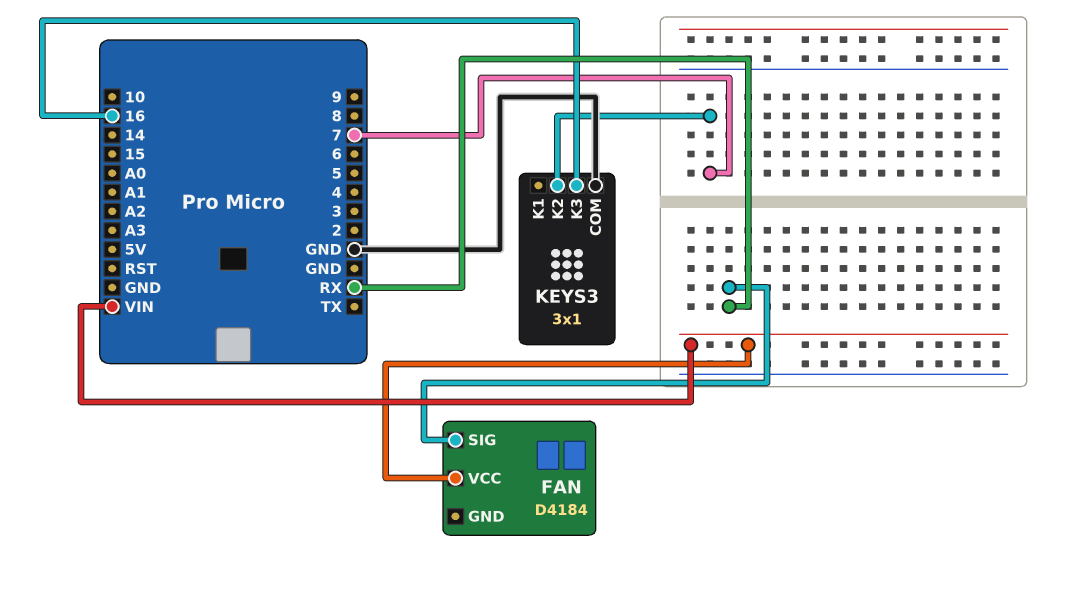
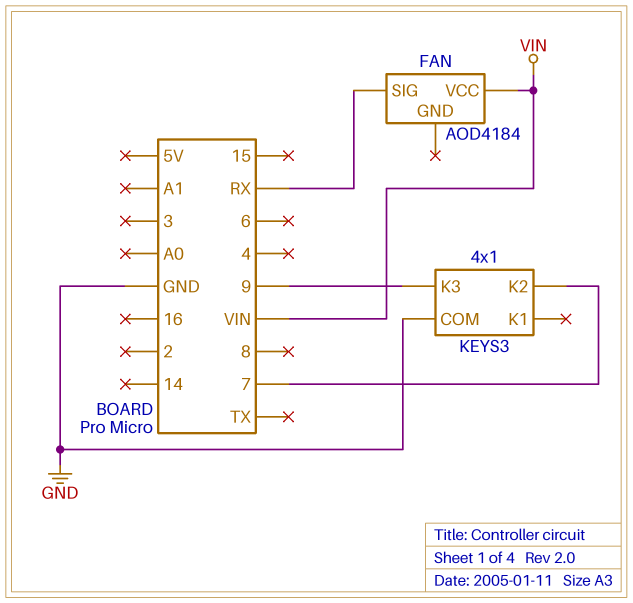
FAN: D4184 -> AOD4184
KEYS3: 3x1 -> 4x1
KEYS3 pin K3: 16 -> 9

